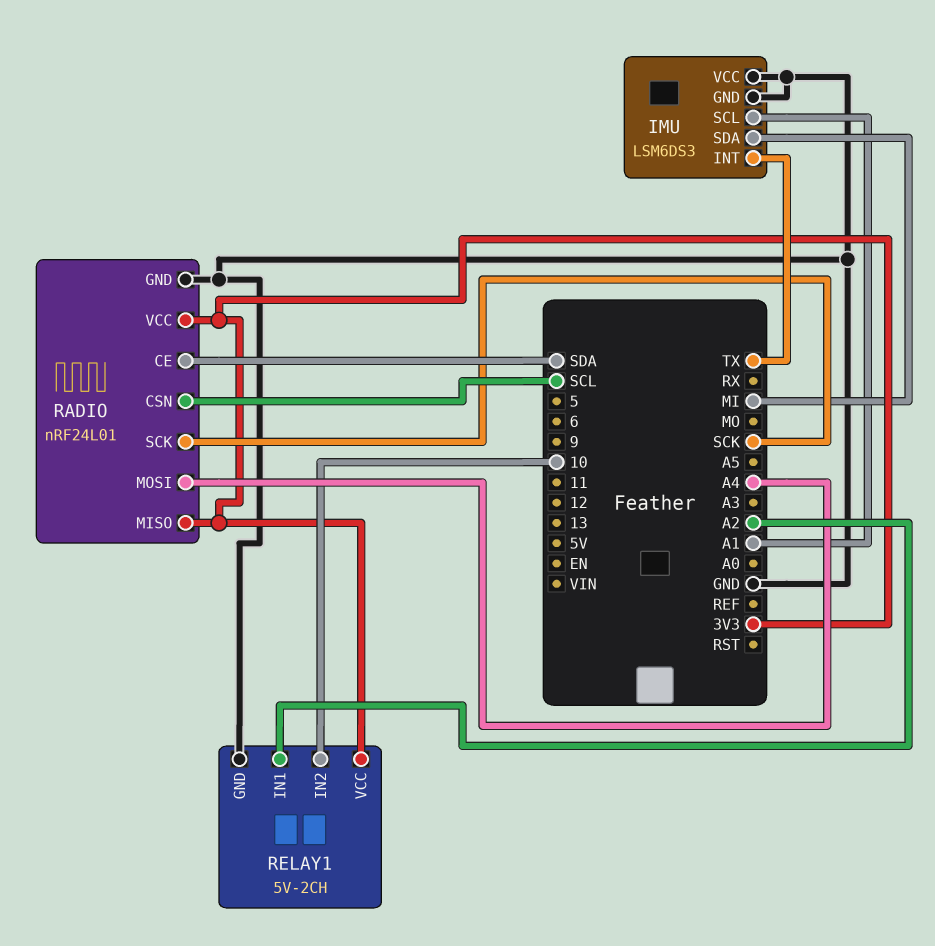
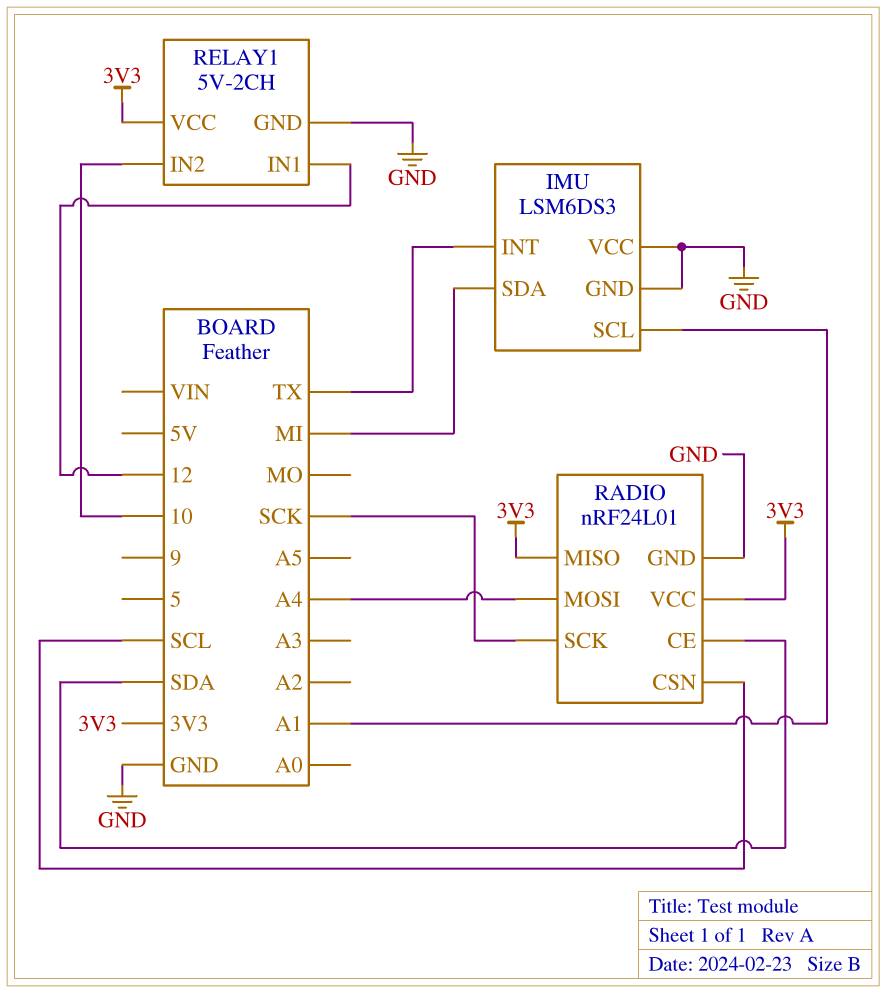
RELAY1 pin IN1: A2 -> 12

